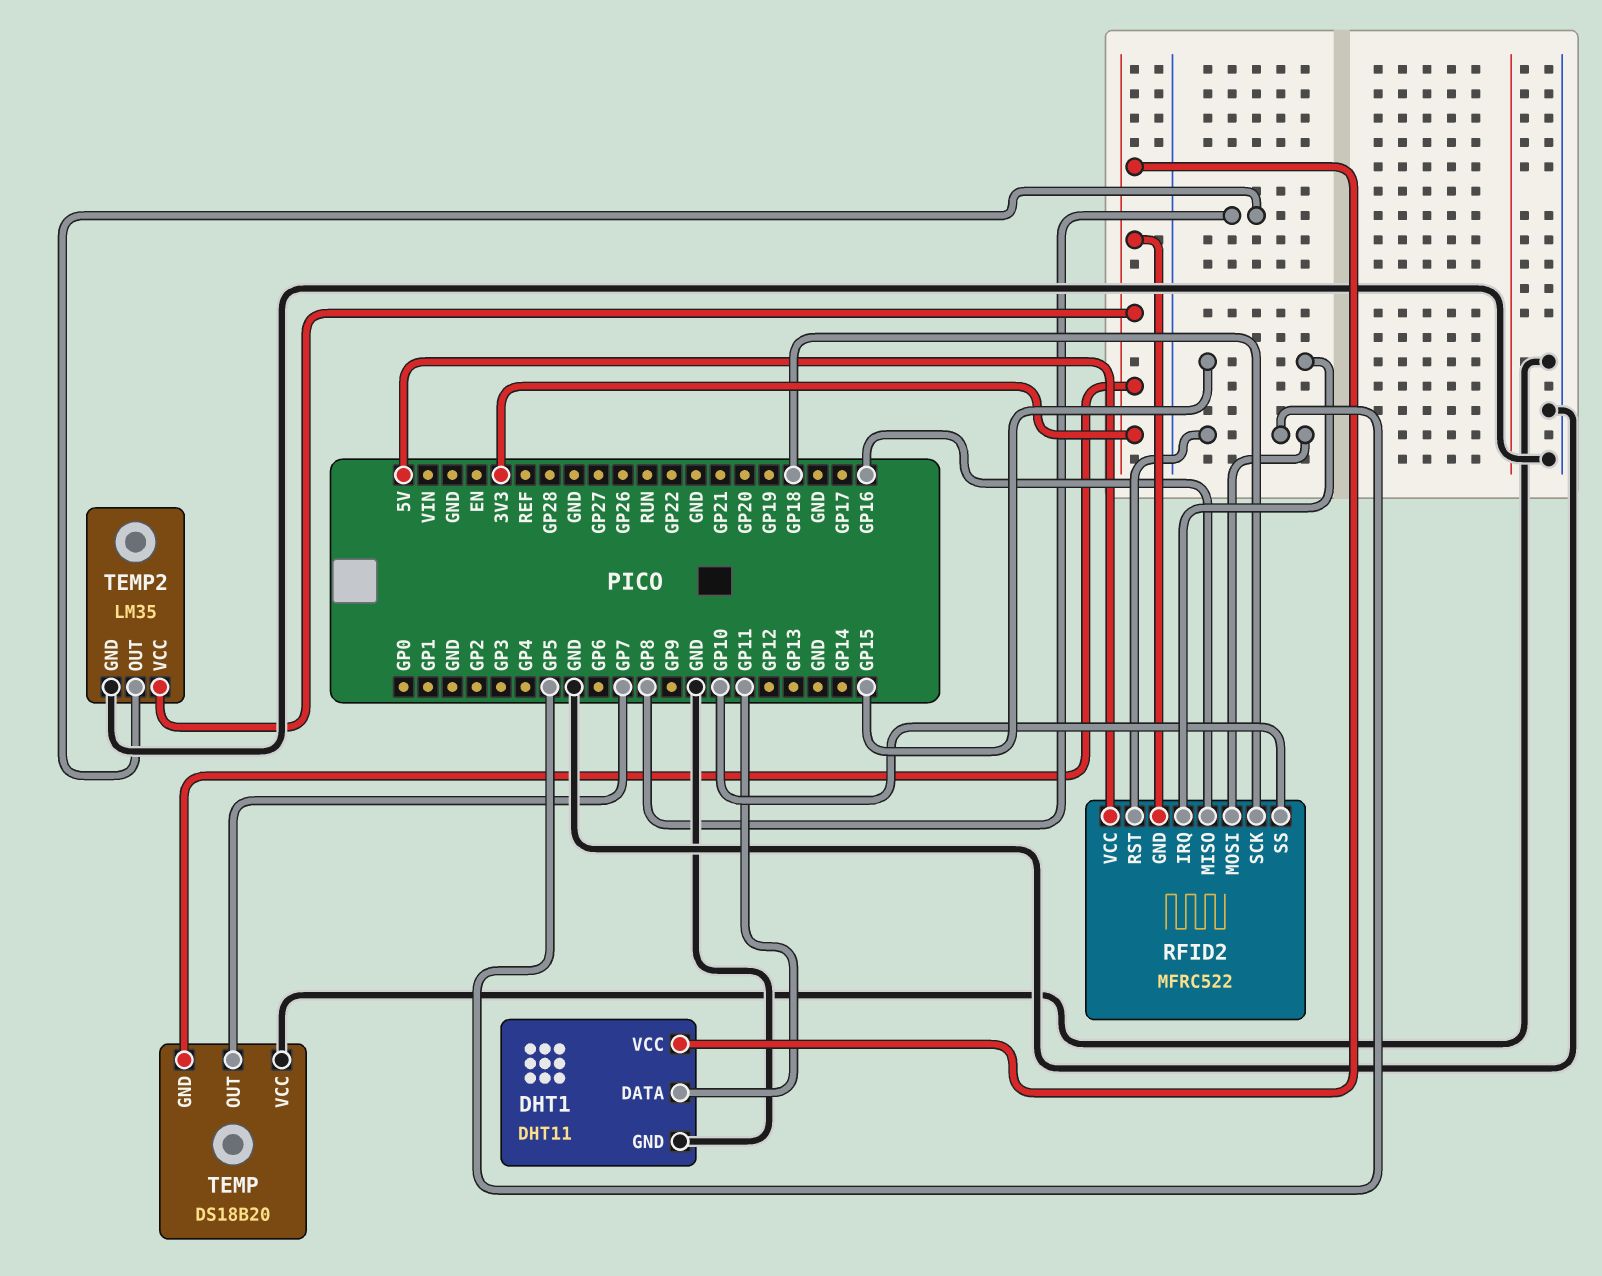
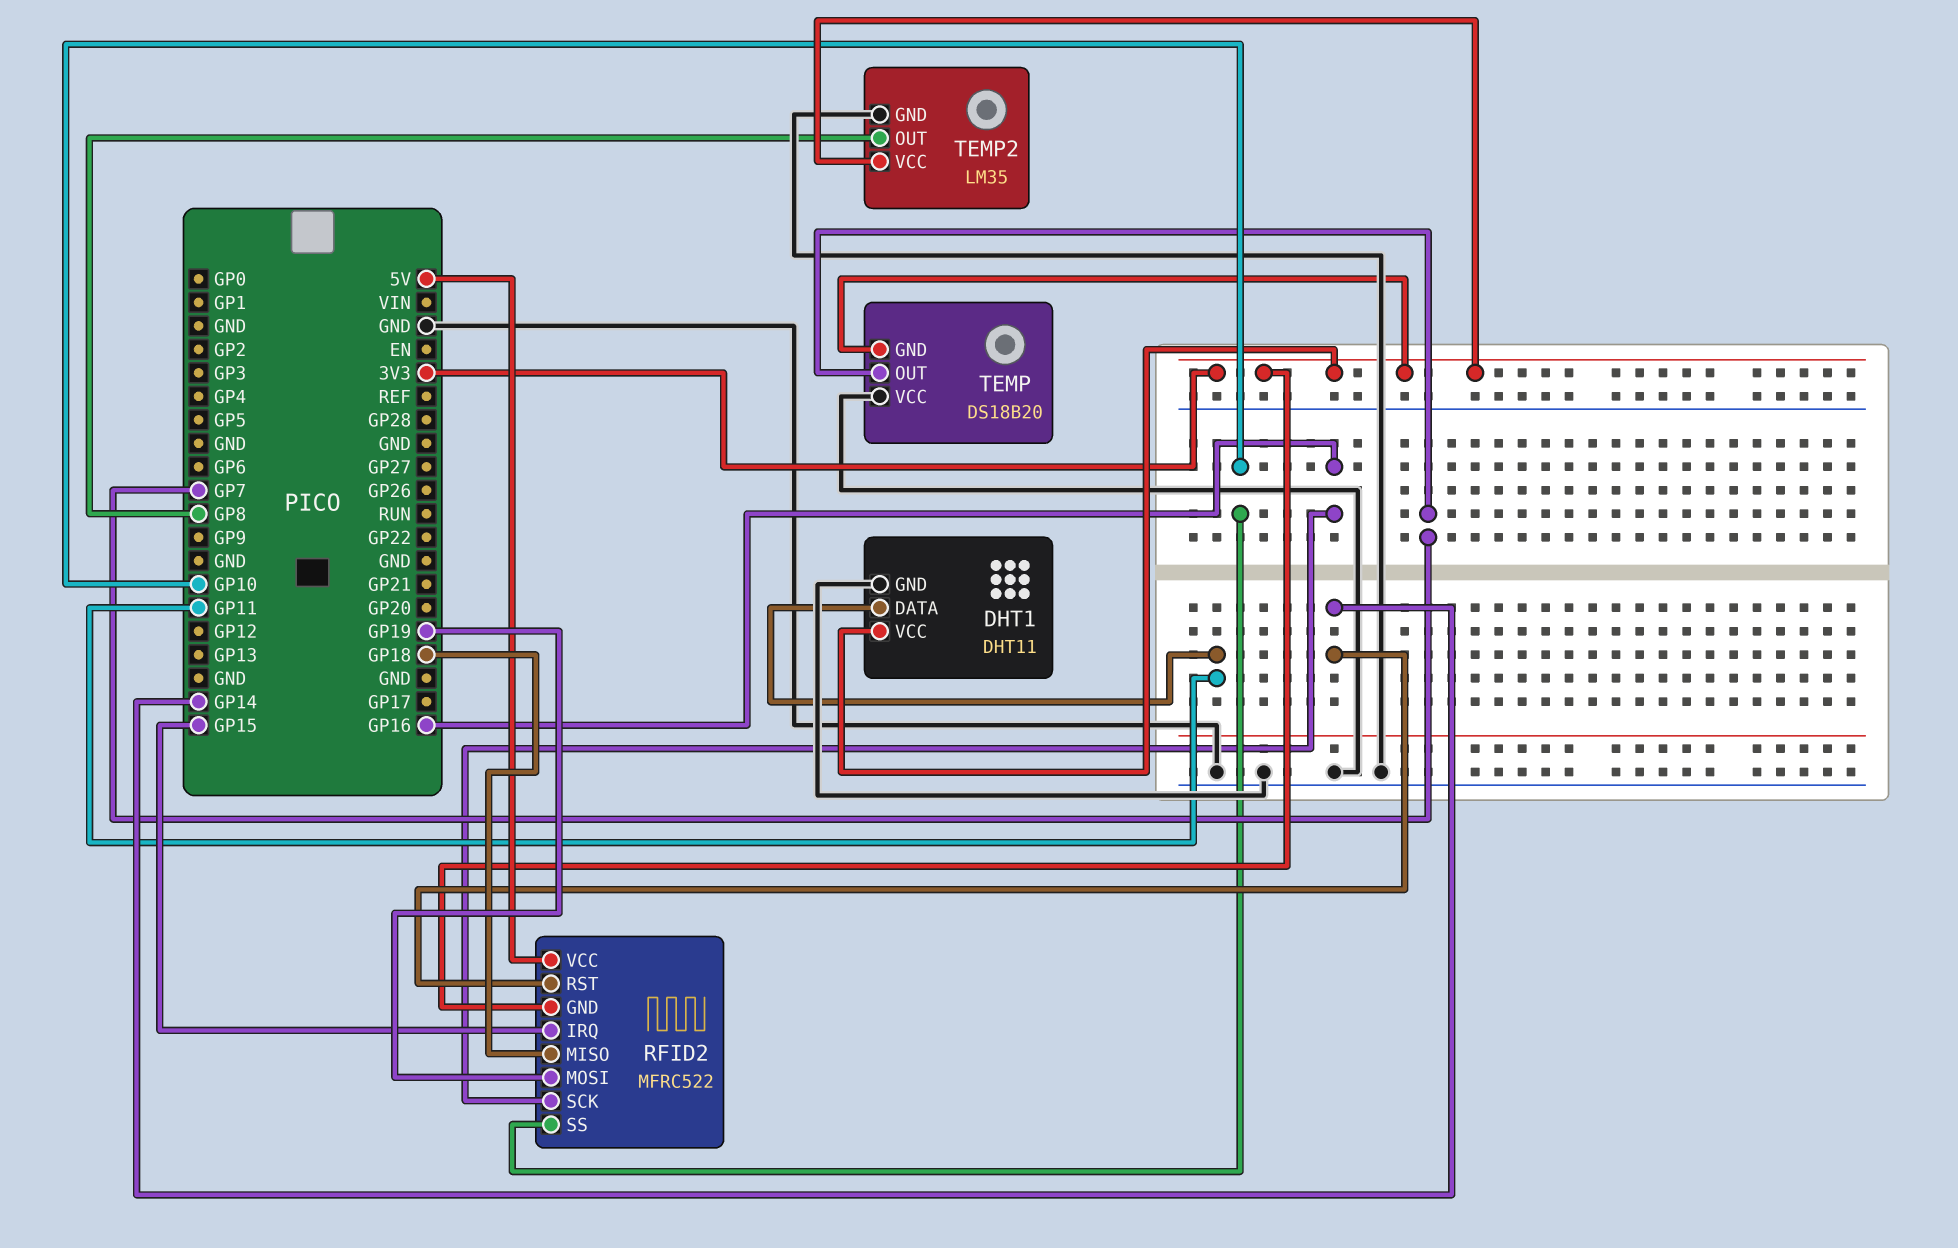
RFID2 pin MISO: GP16 -> GP18
RFID2 pin MOSI: GP5 -> GP19
RFID2 pin RST: GP5 -> GP14
RFID2 pin SCK: GP18 -> GP16

